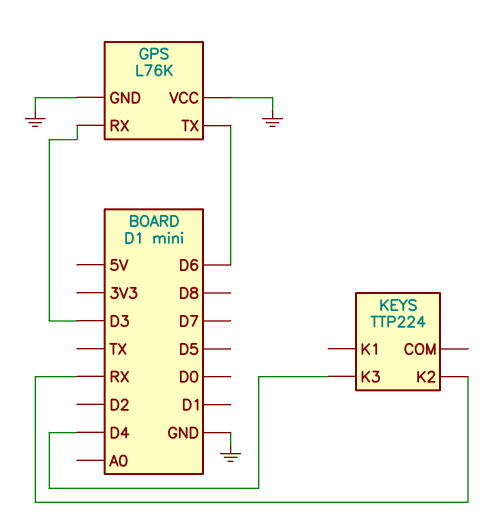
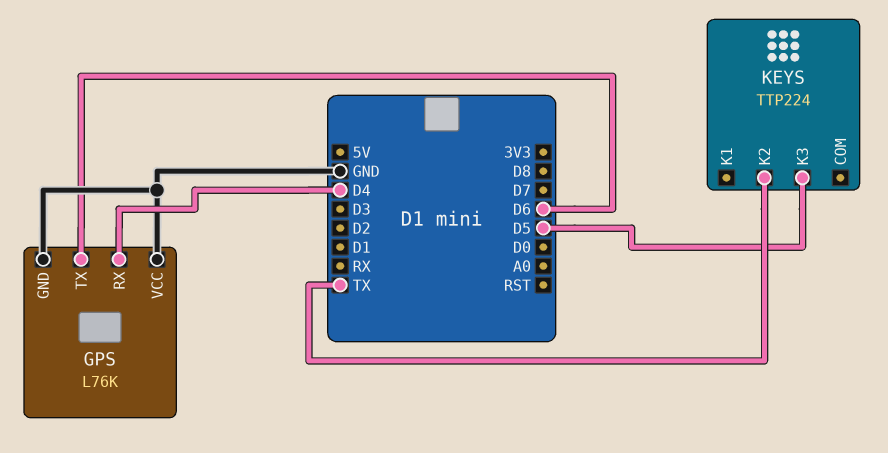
GPS pin RX: D3 -> D4
KEYS pin K2: RX -> TX
KEYS pin K3: D4 -> D5

